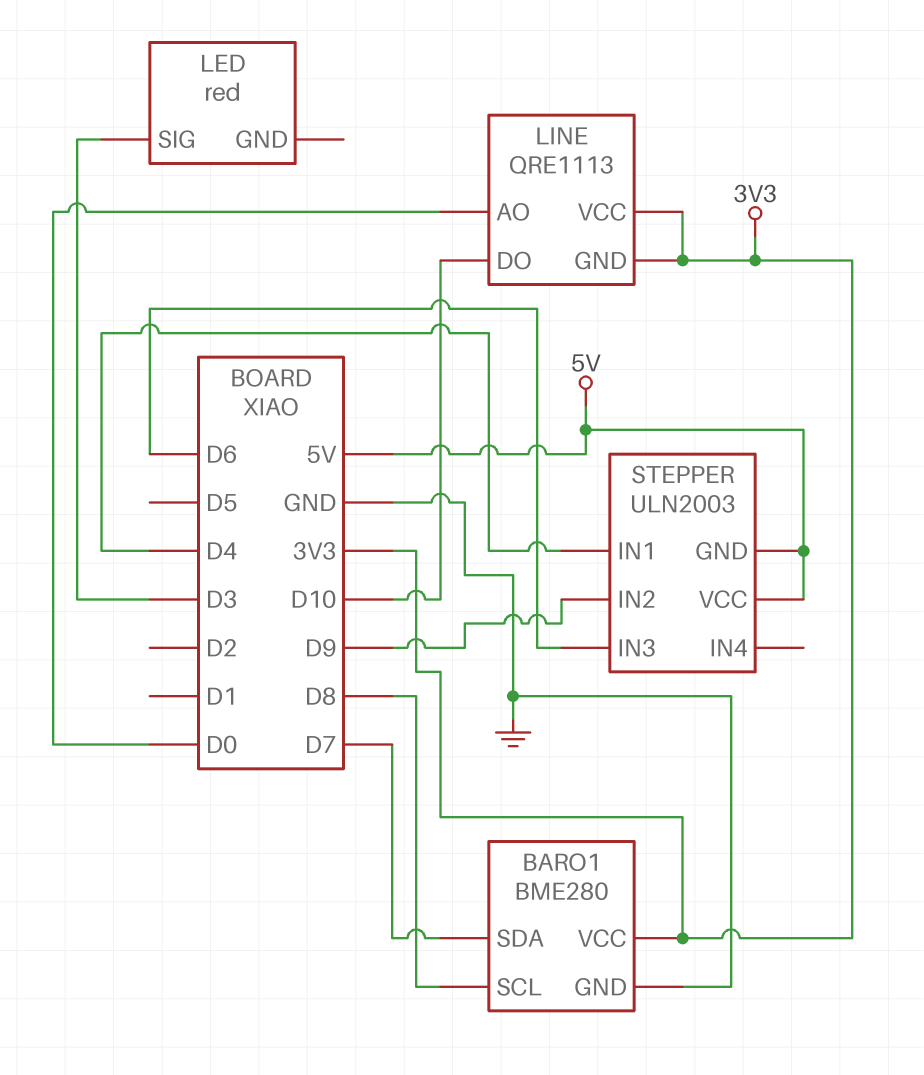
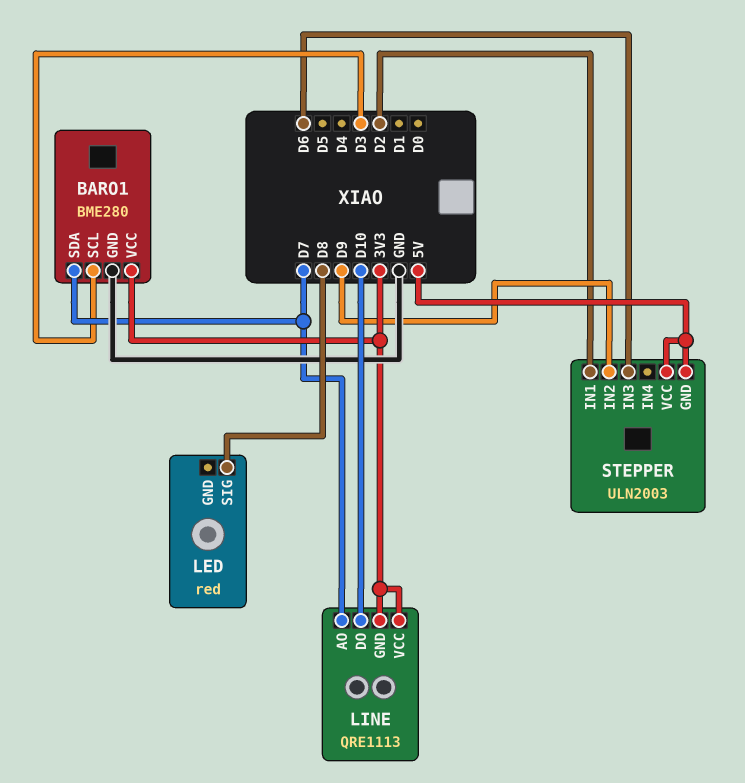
BARO1 pin SCL: D8 -> D3
LED pin SIG: D3 -> D8
LINE pin AO: D0 -> D7
STEPPER pin IN1: D4 -> D2

